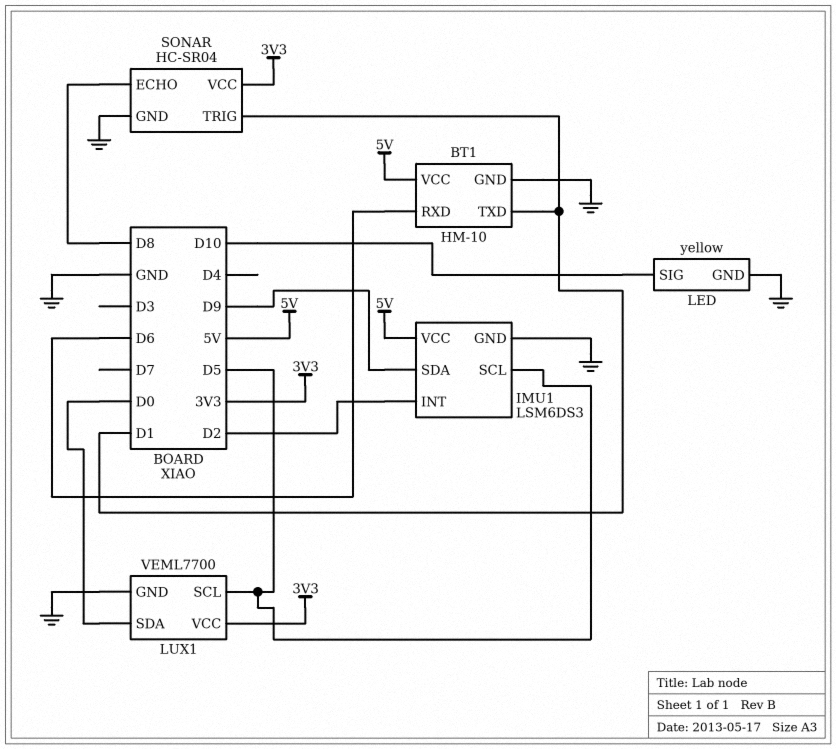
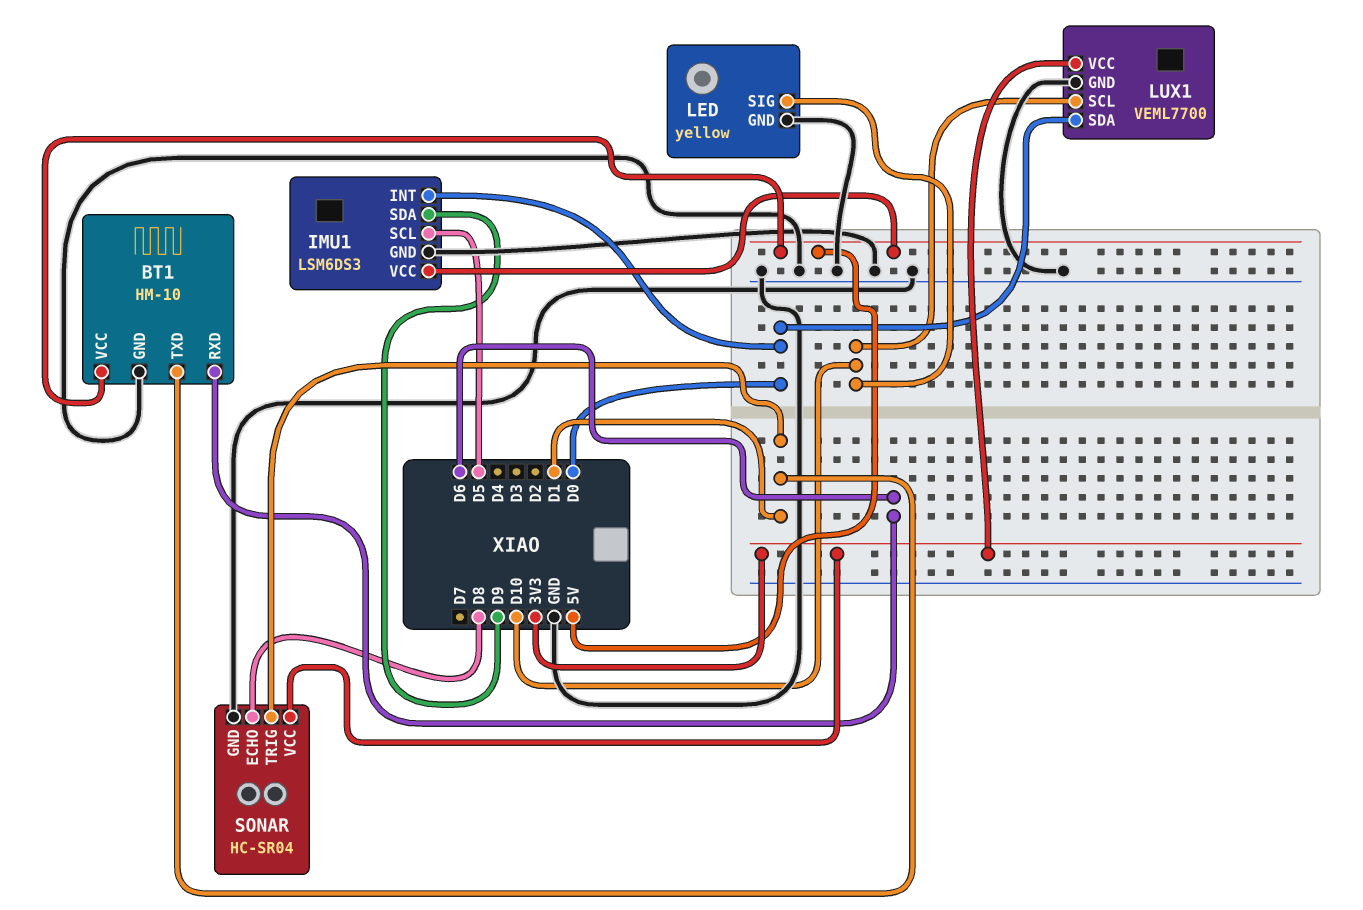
IMU1 pin INT: D2 -> D0
LUX1 pin SCL: D5 -> D10

